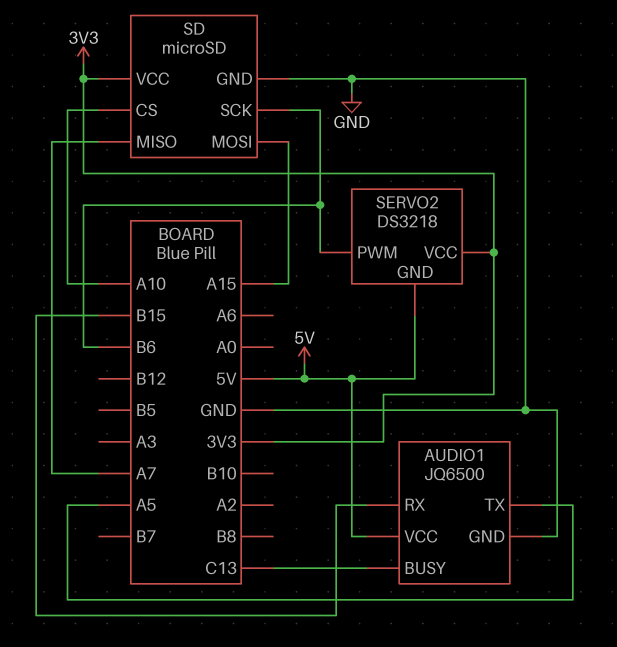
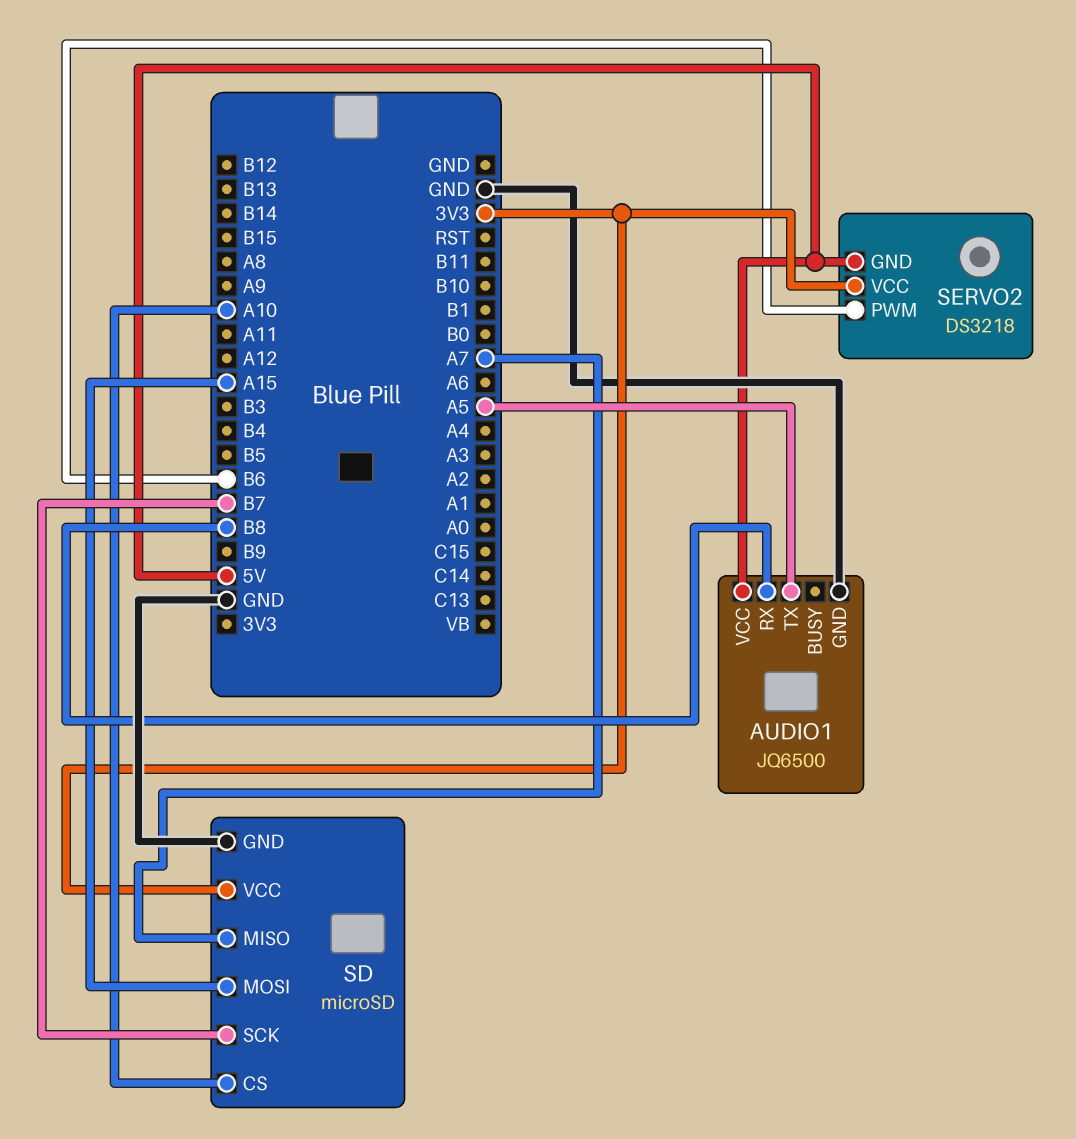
AUDIO1 pin BUSY: C13 -> none
AUDIO1 pin RX: B15 -> B8
SD pin SCK: B6 -> B7

